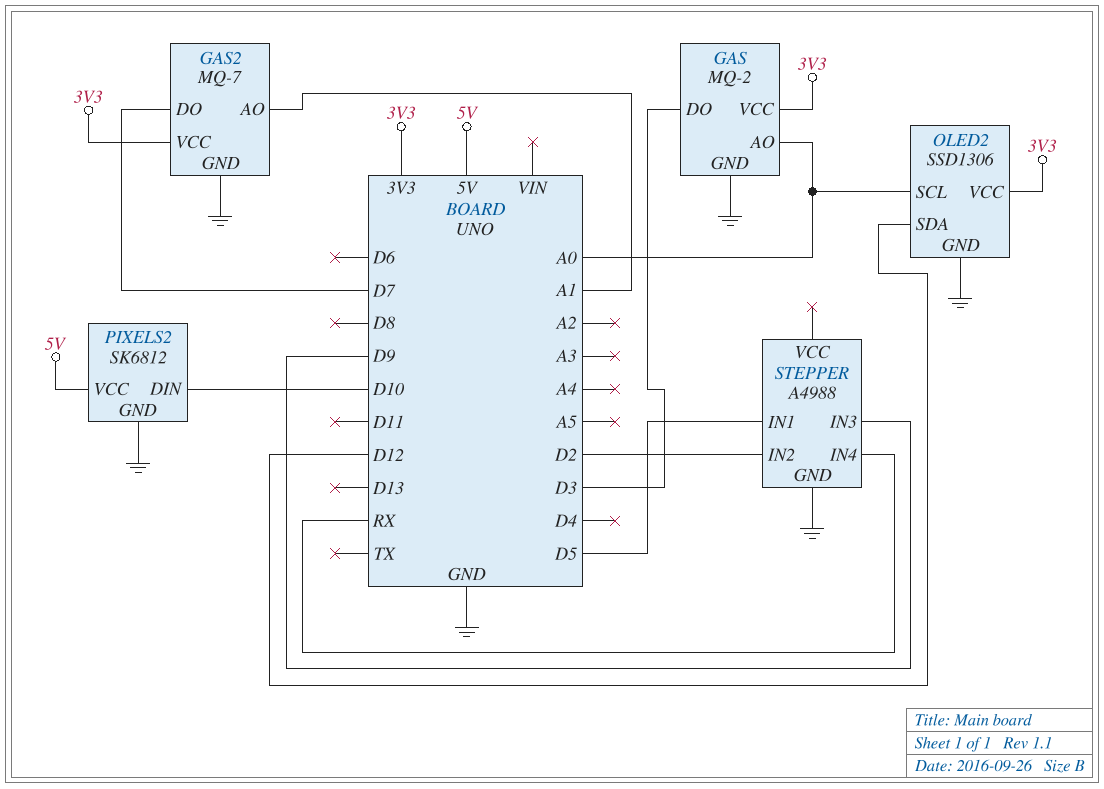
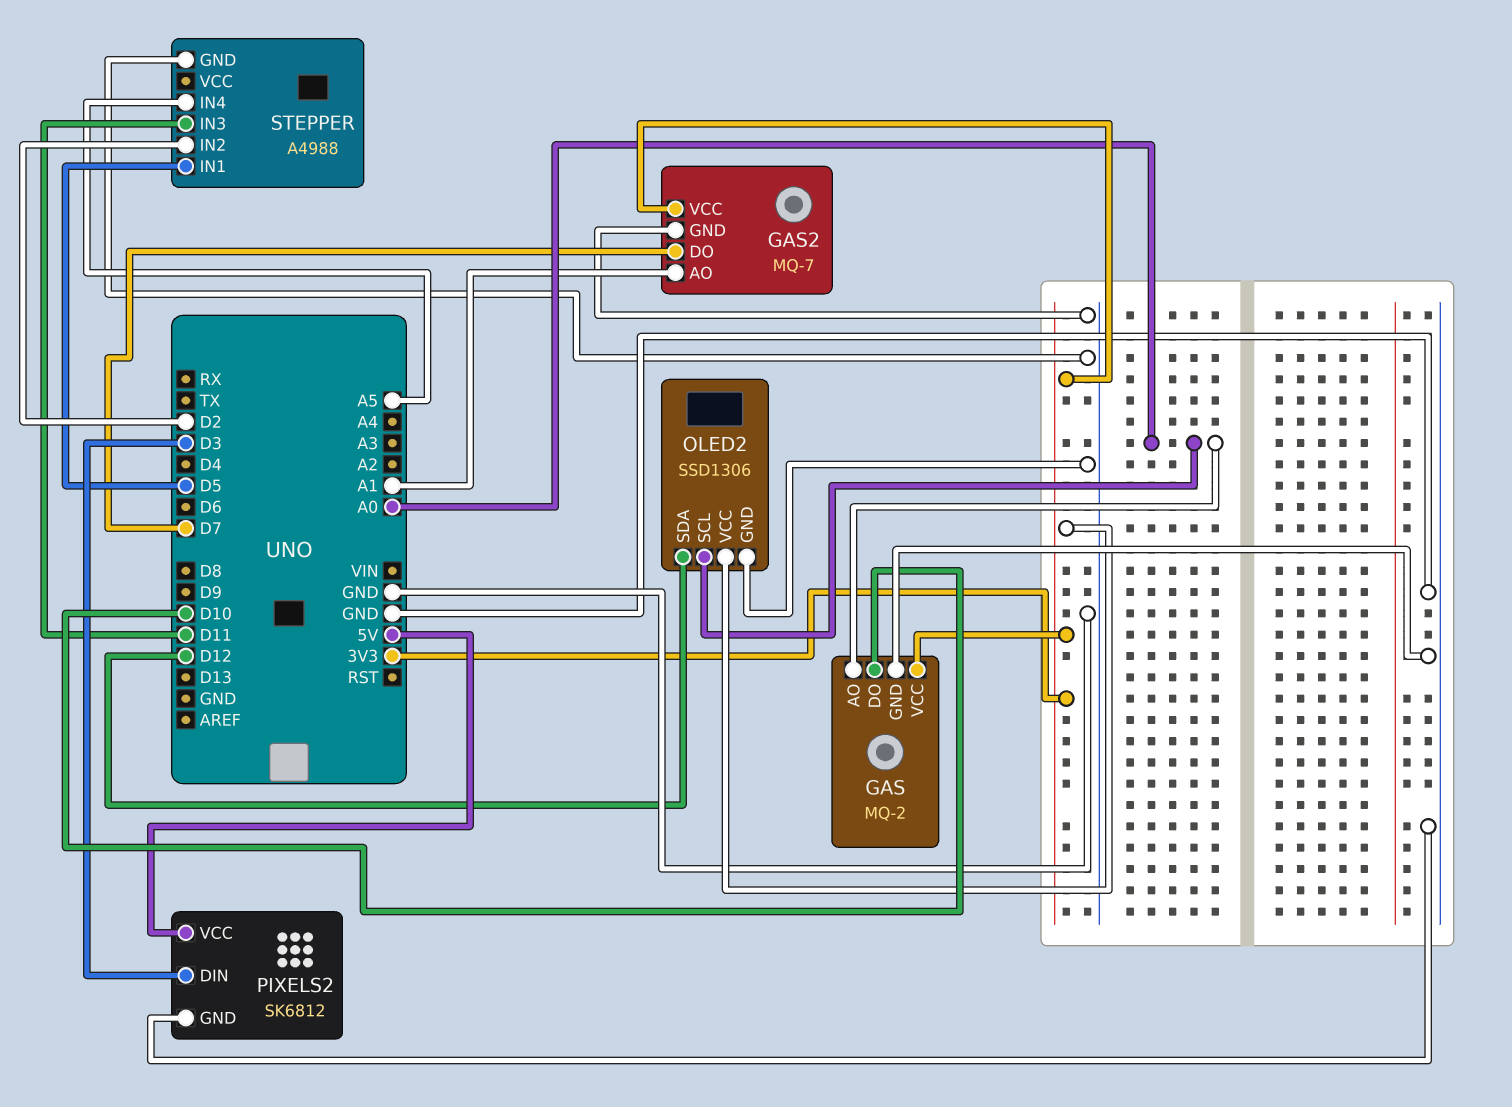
GAS pin DO: D3 -> D10
PIXELS2 pin DIN: D10 -> D3
STEPPER pin IN3: D9 -> D11
STEPPER pin IN4: RX -> A5

